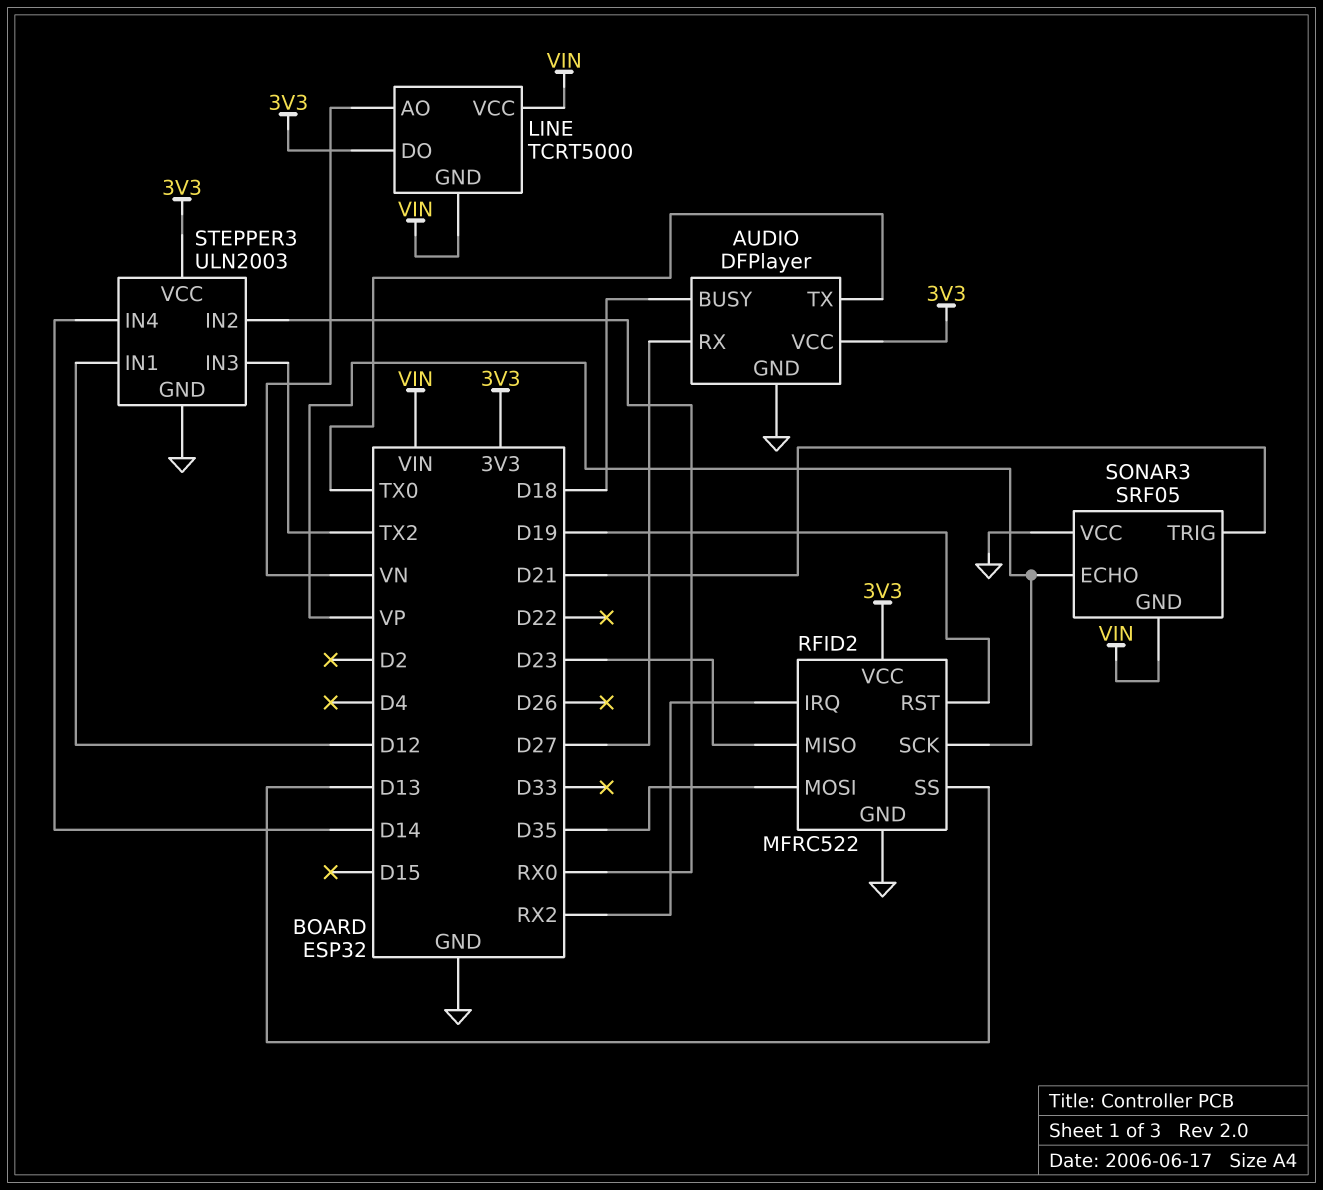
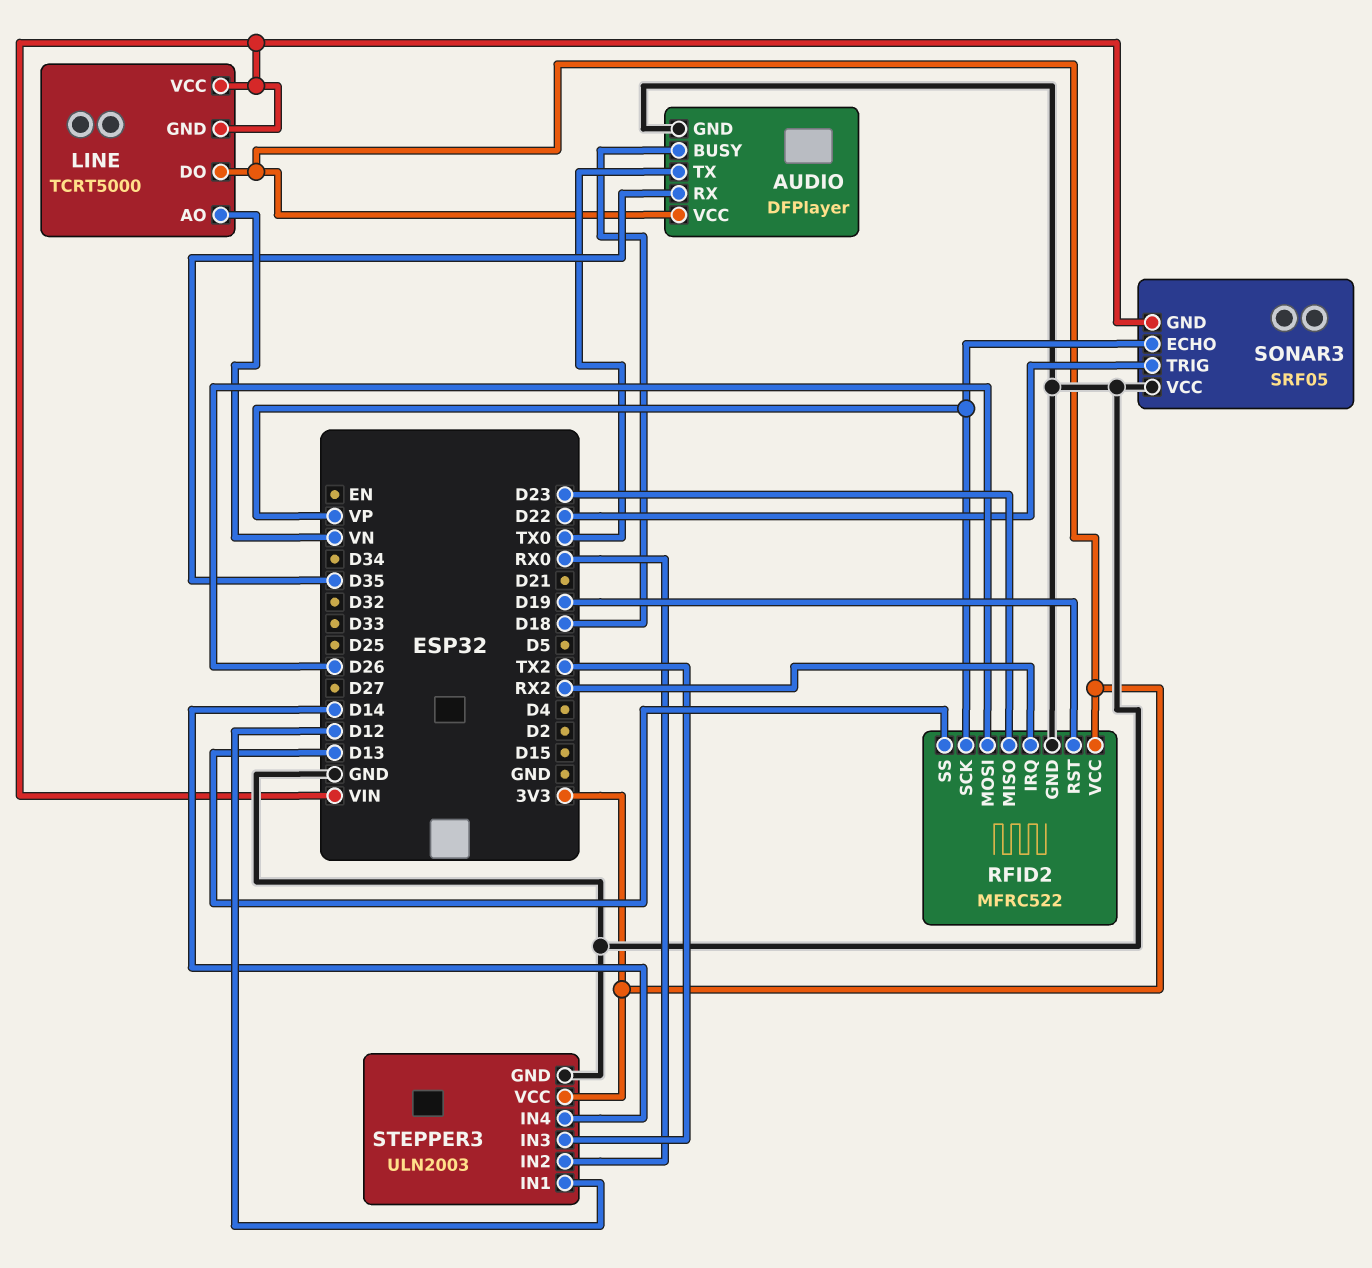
AUDIO pin RX: D27 -> D35
RFID2 pin MOSI: D35 -> D26
SONAR3 pin TRIG: D21 -> D22

